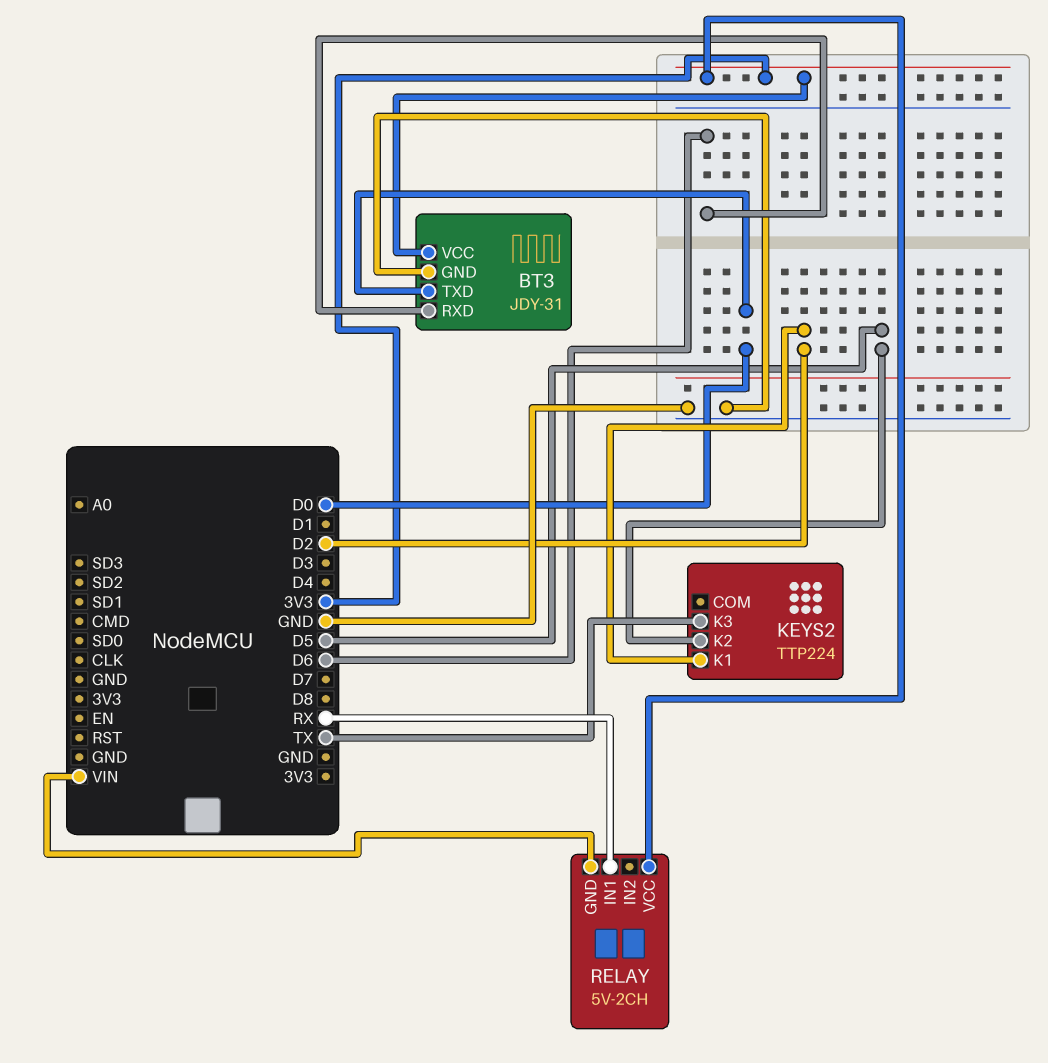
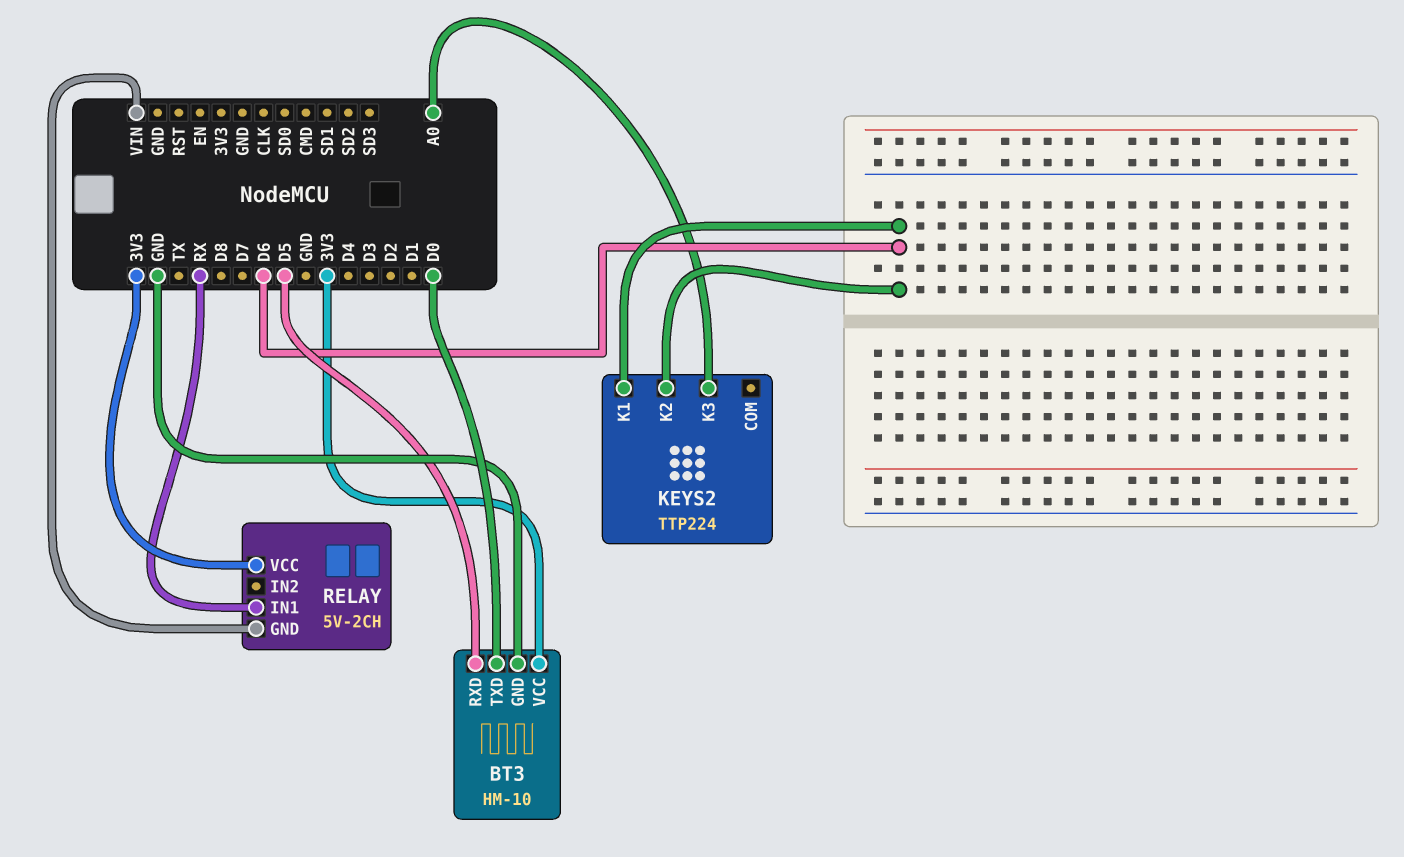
BT3: JDY-31 -> HM-10
BT3 pin RXD: D6 -> D5
KEYS2 pin K1: D2 -> D6
KEYS2 pin K2: D5 -> D6
KEYS2 pin K3: TX -> A0

